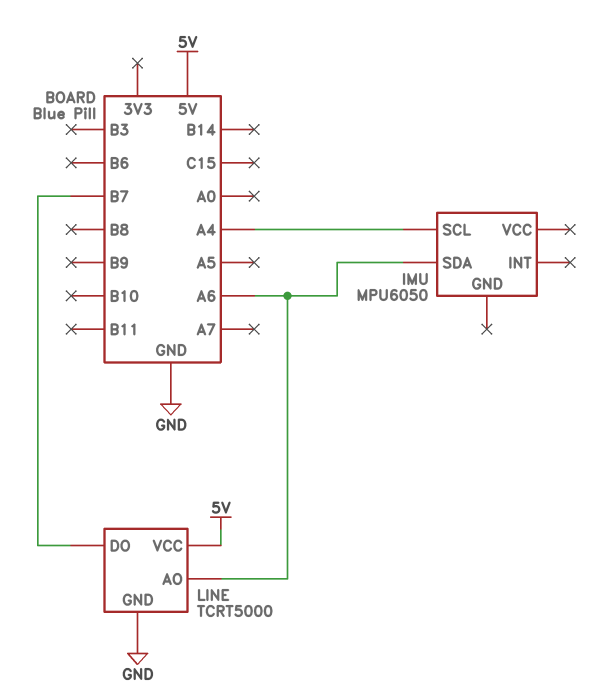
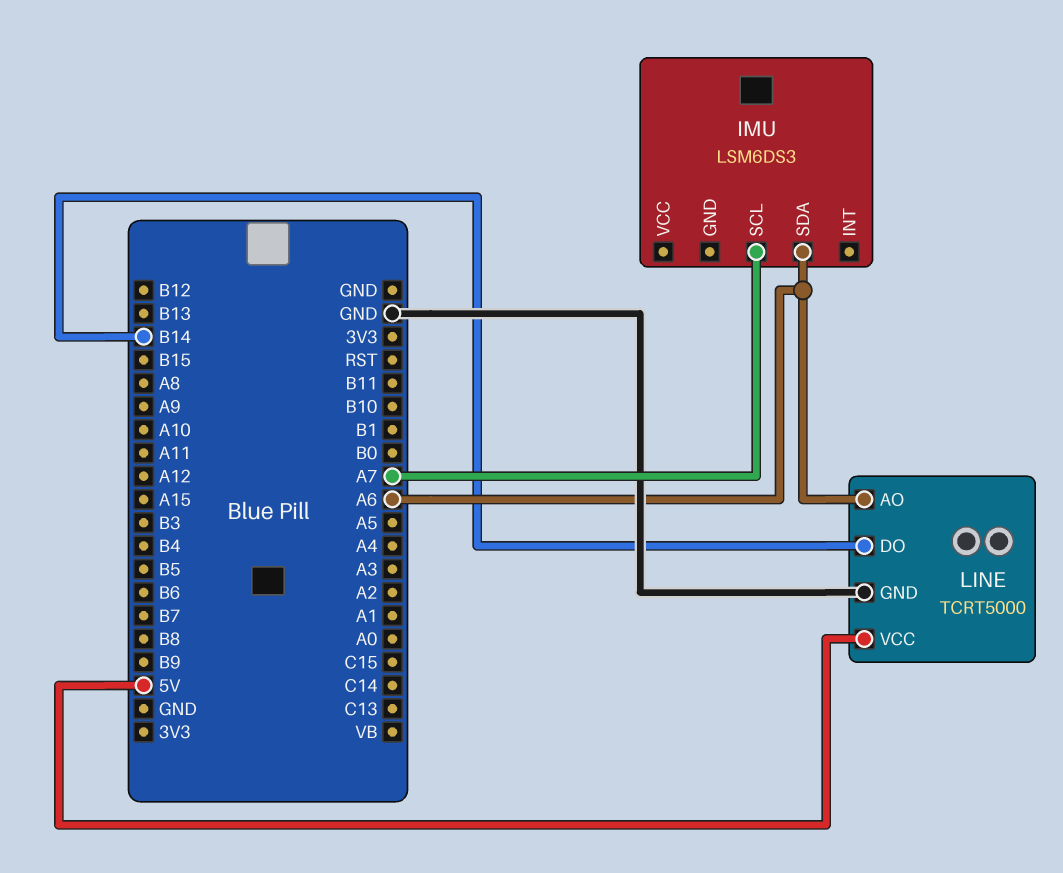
IMU: MPU6050 -> LSM6DS3
IMU pin SCL: A4 -> A7
LINE pin DO: B7 -> B14

